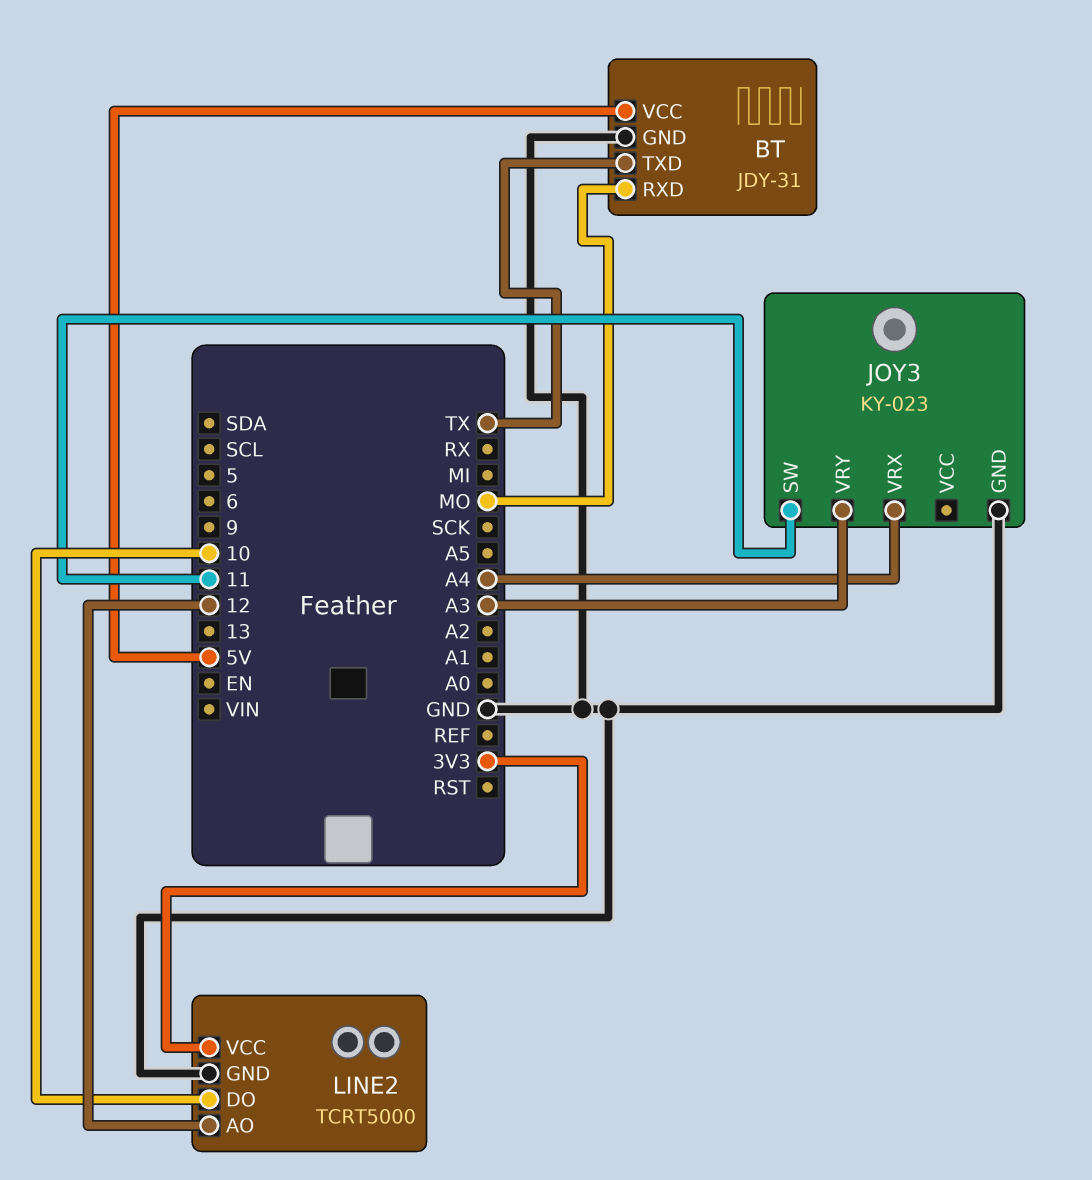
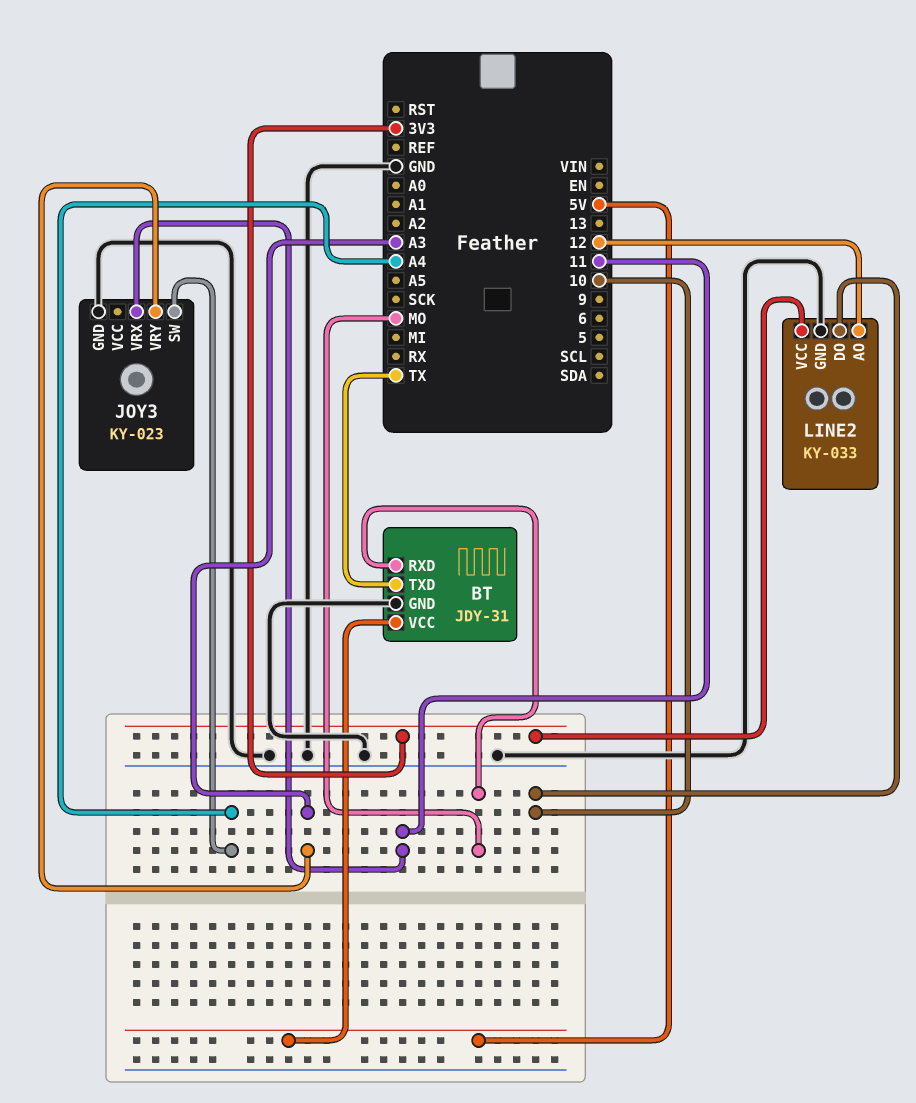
JOY3 pin SW: 11 -> A4
JOY3 pin VRX: A4 -> 11
LINE2: TCRT5000 -> KY-033

